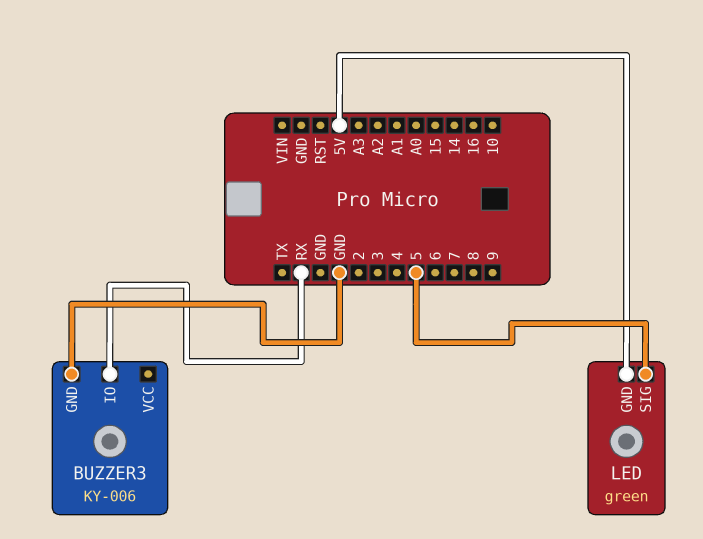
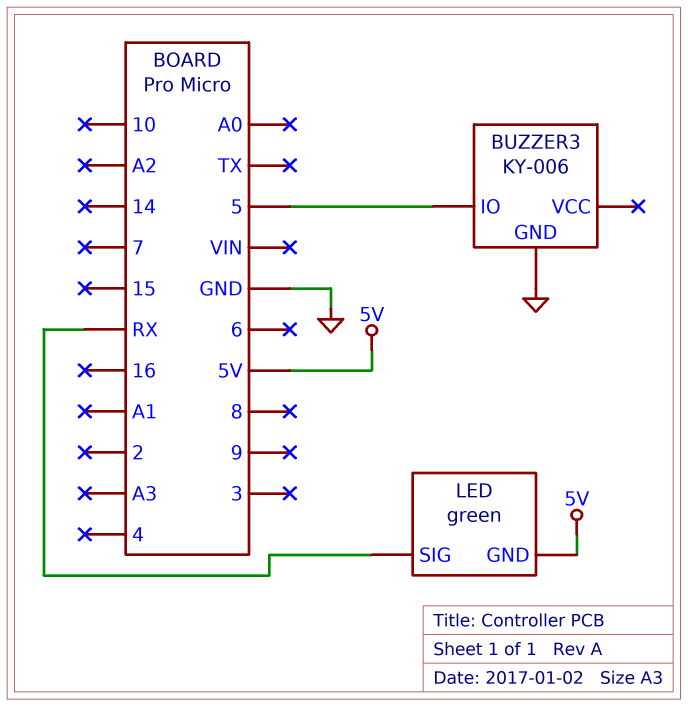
BUZZER3 pin IO: RX -> 5
LED pin SIG: 5 -> RX

